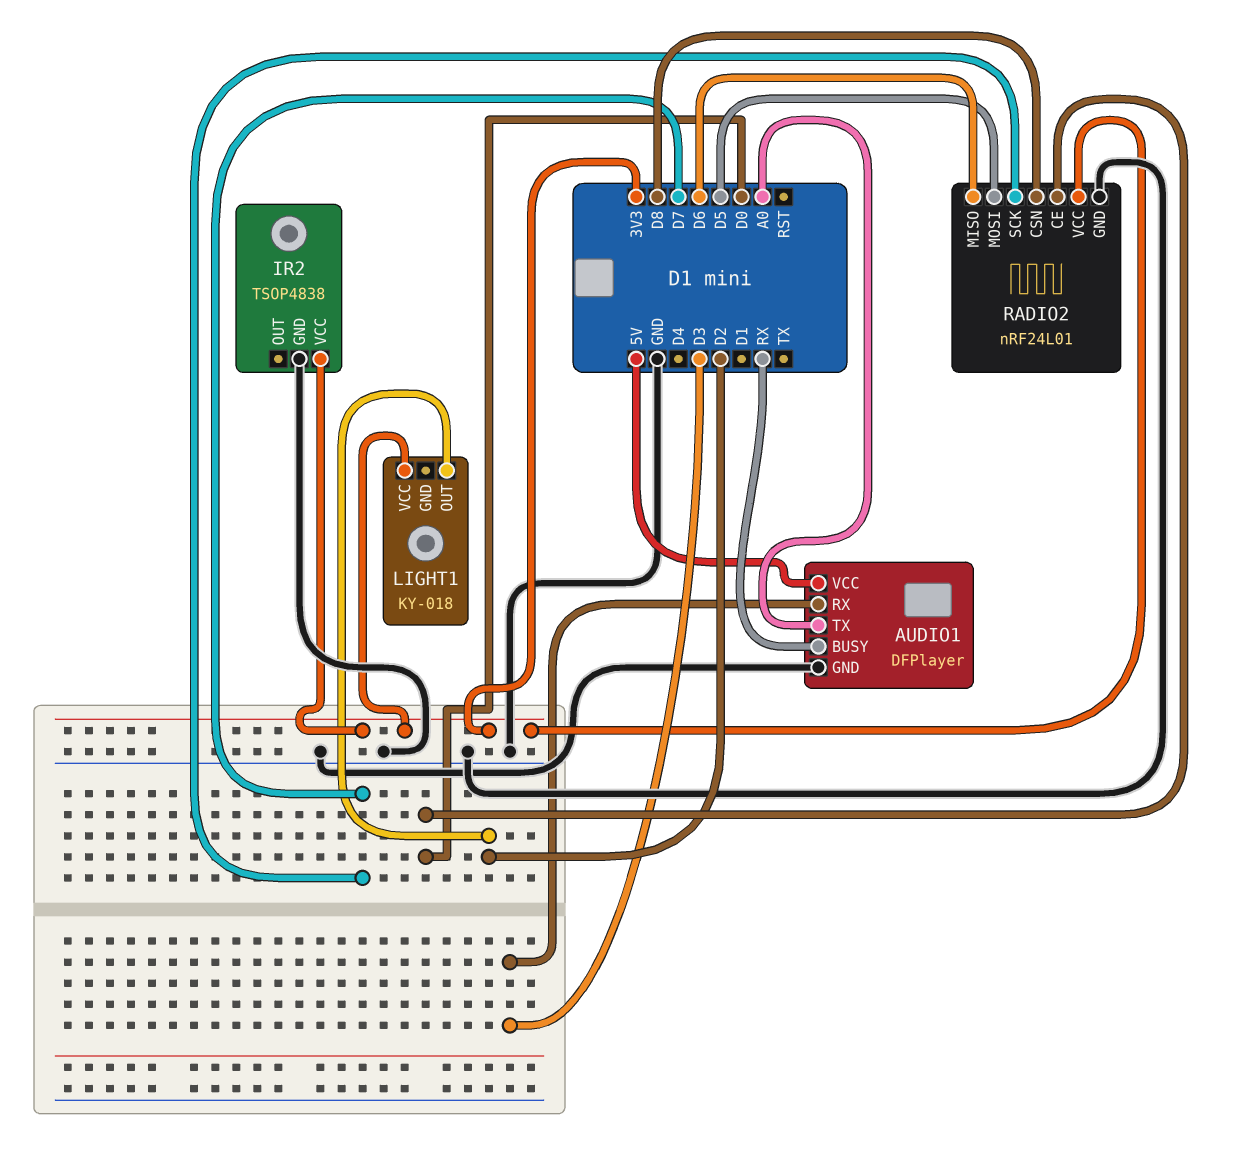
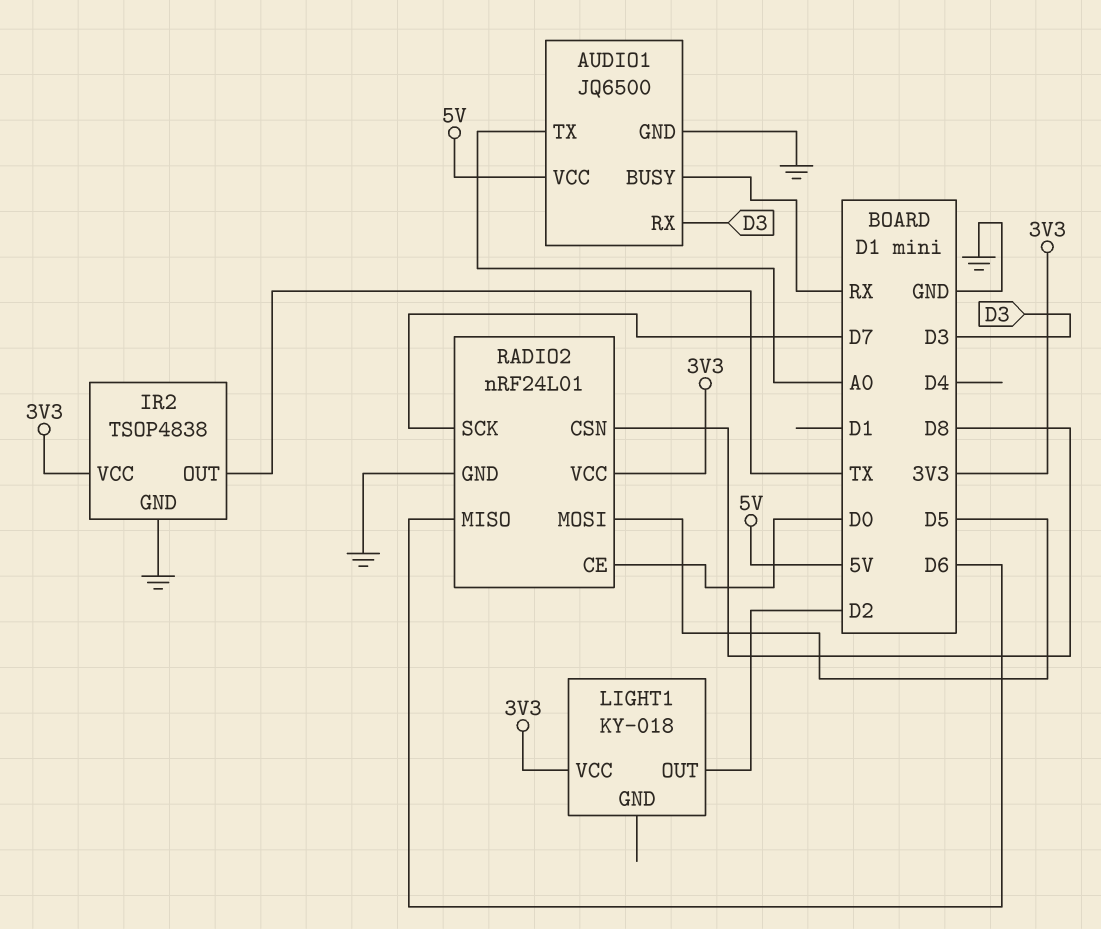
AUDIO1: DFPlayer -> JQ6500
IR2 pin OUT: none -> TX

